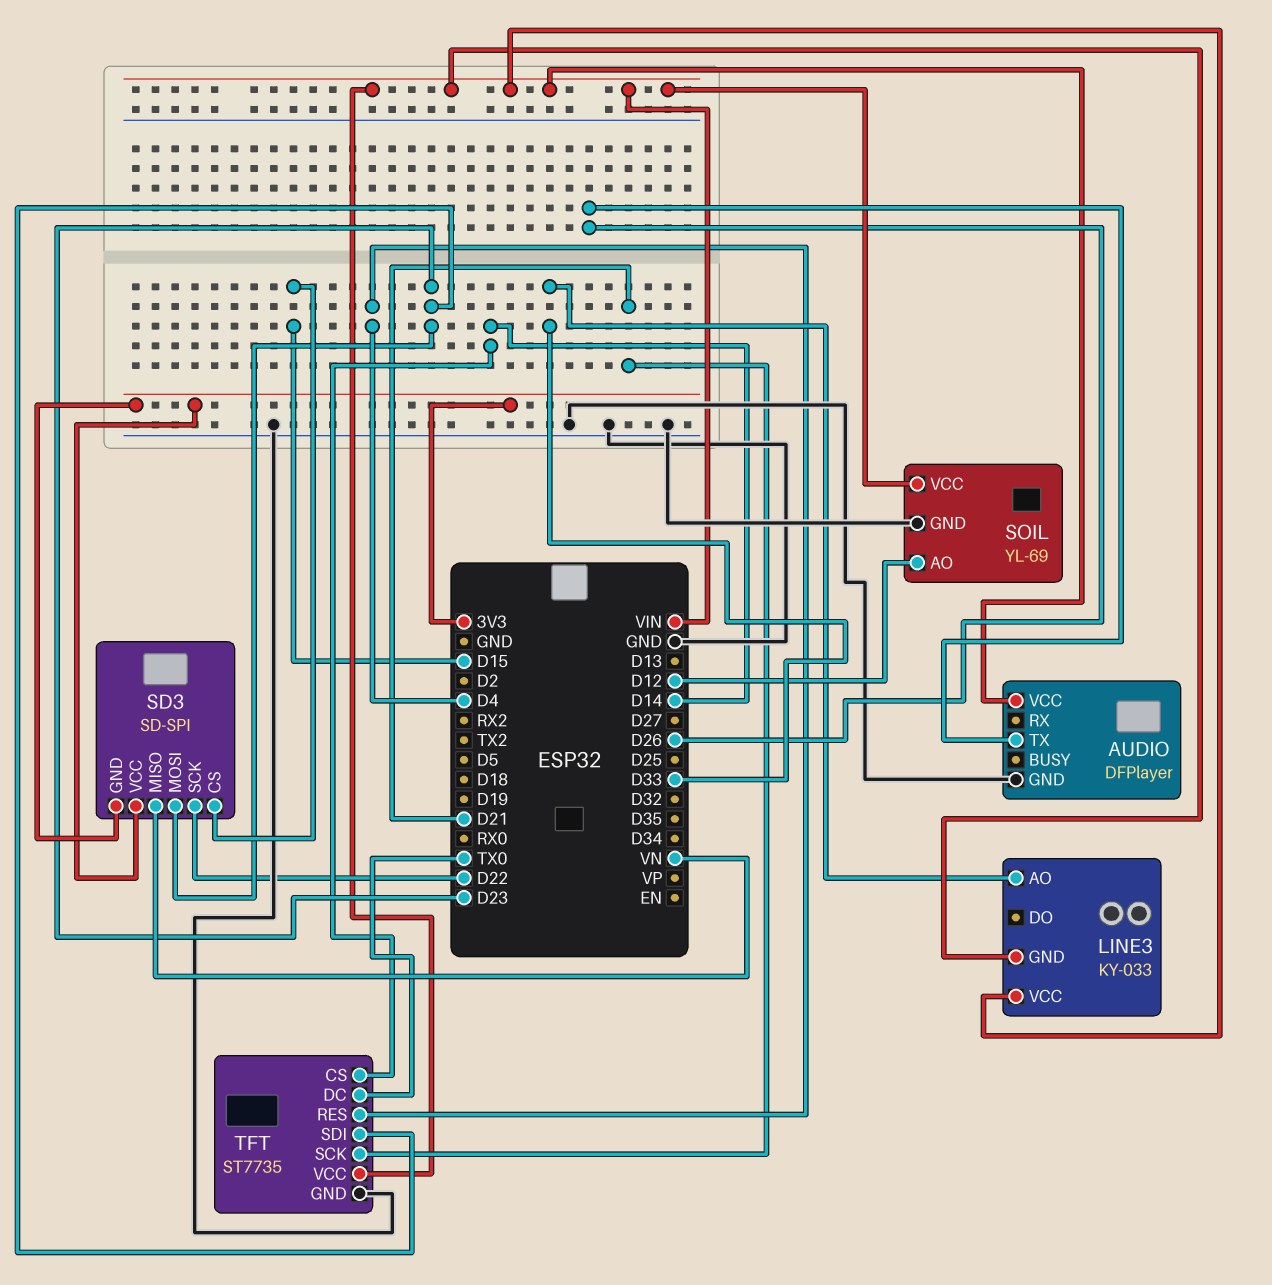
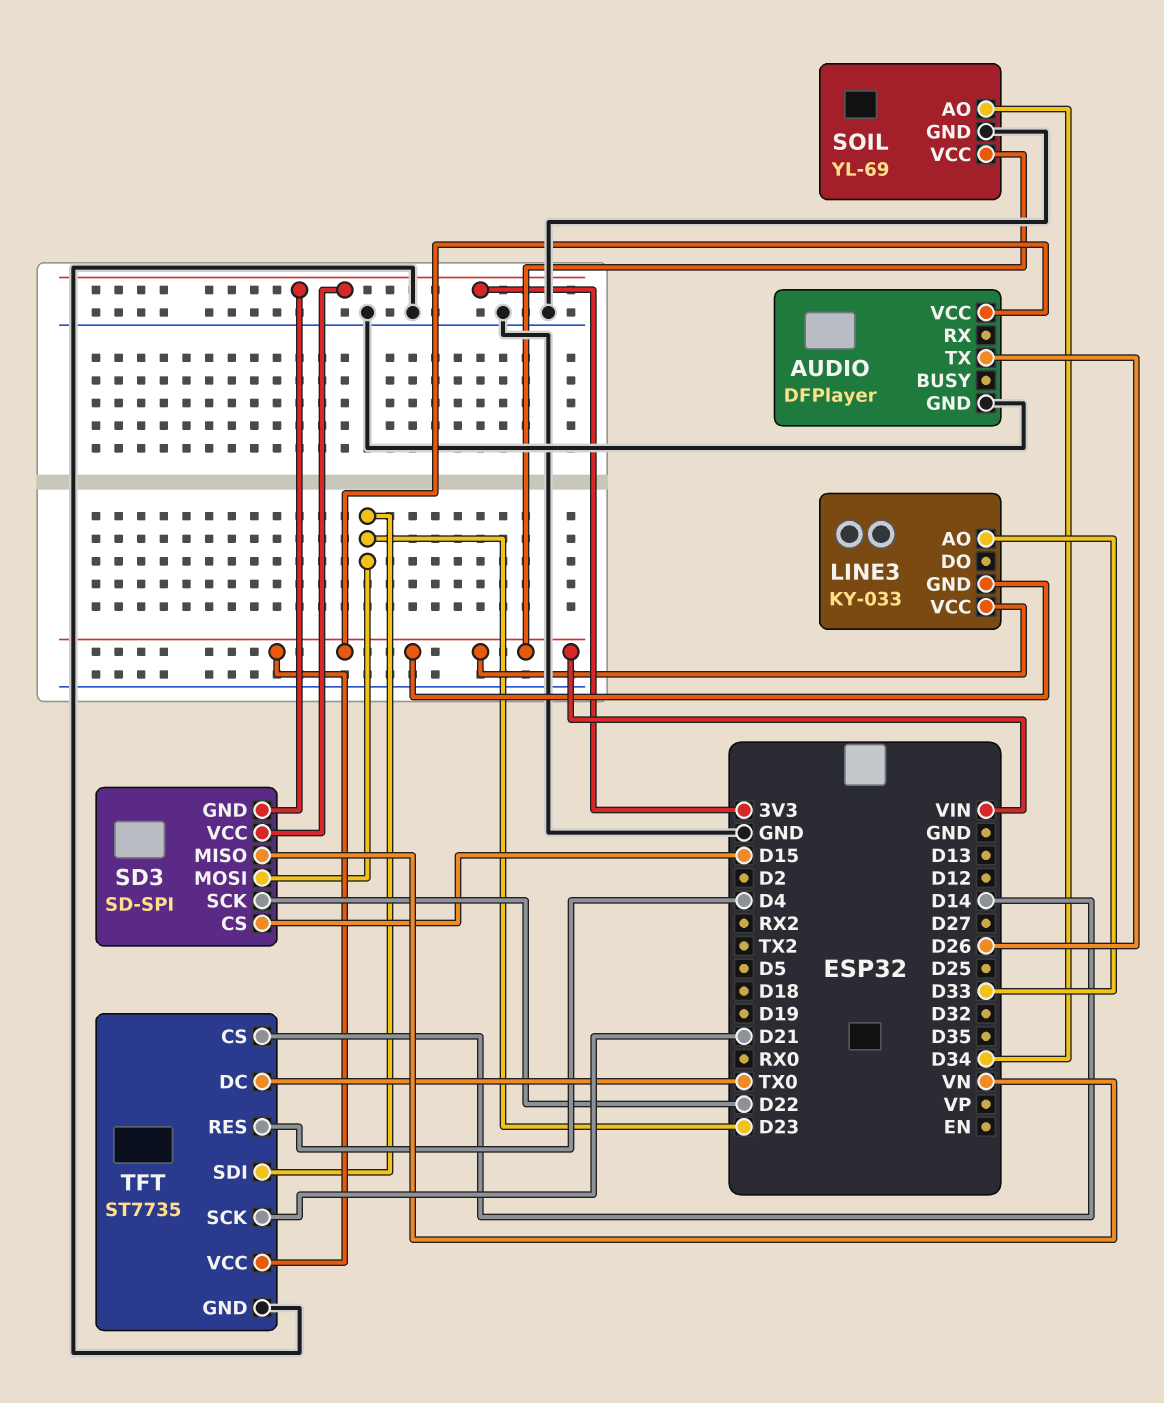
SOIL pin AO: D12 -> D34

